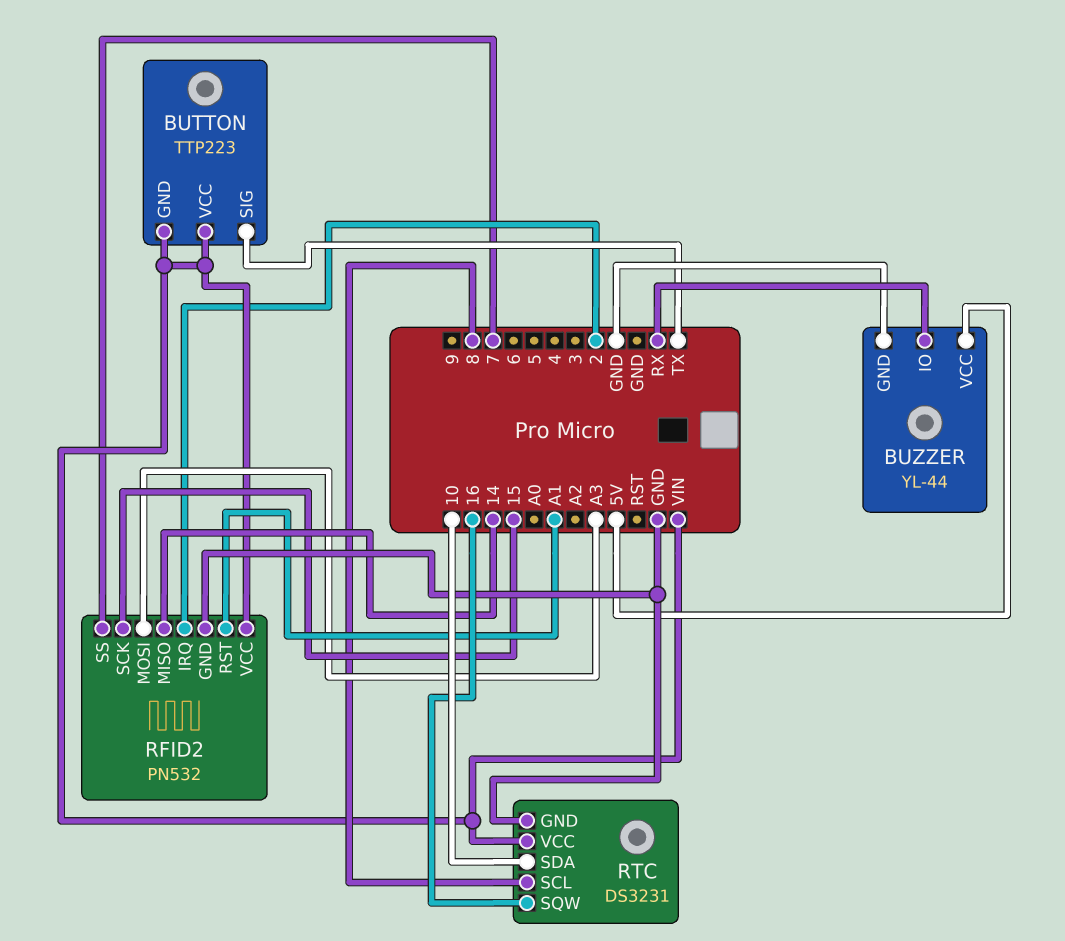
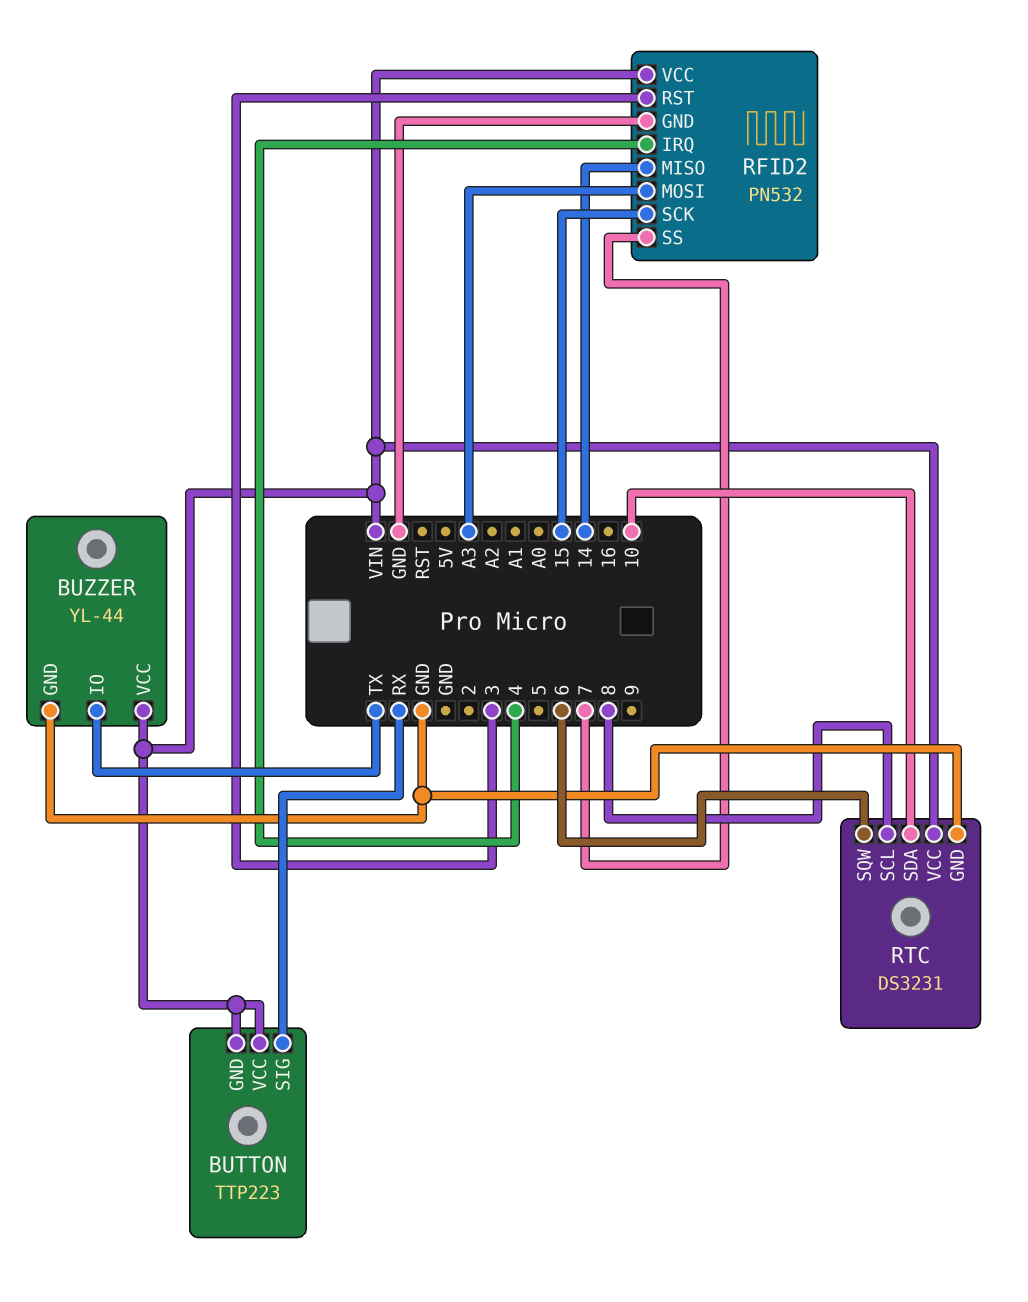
BUTTON pin SIG: TX -> RX
BUZZER pin IO: RX -> TX
BUZZER pin VCC: 5V -> VIN
RFID2 pin IRQ: 2 -> 4
RFID2 pin RST: A1 -> 3
RTC pin SQW: 16 -> 6

